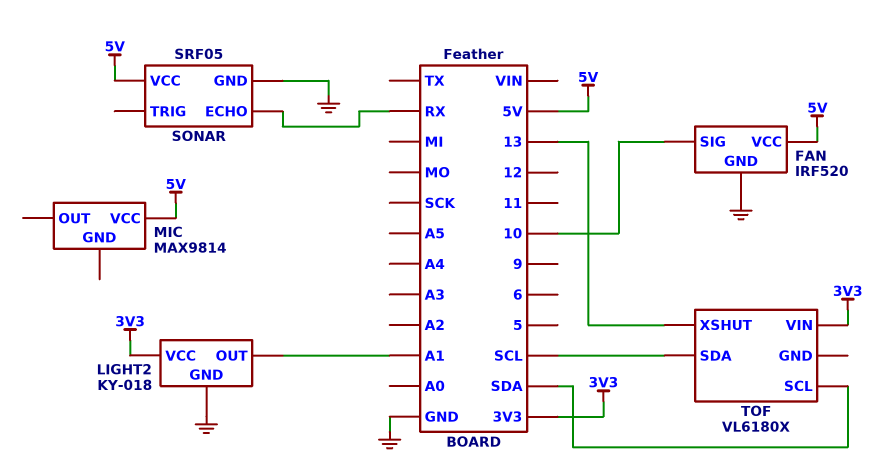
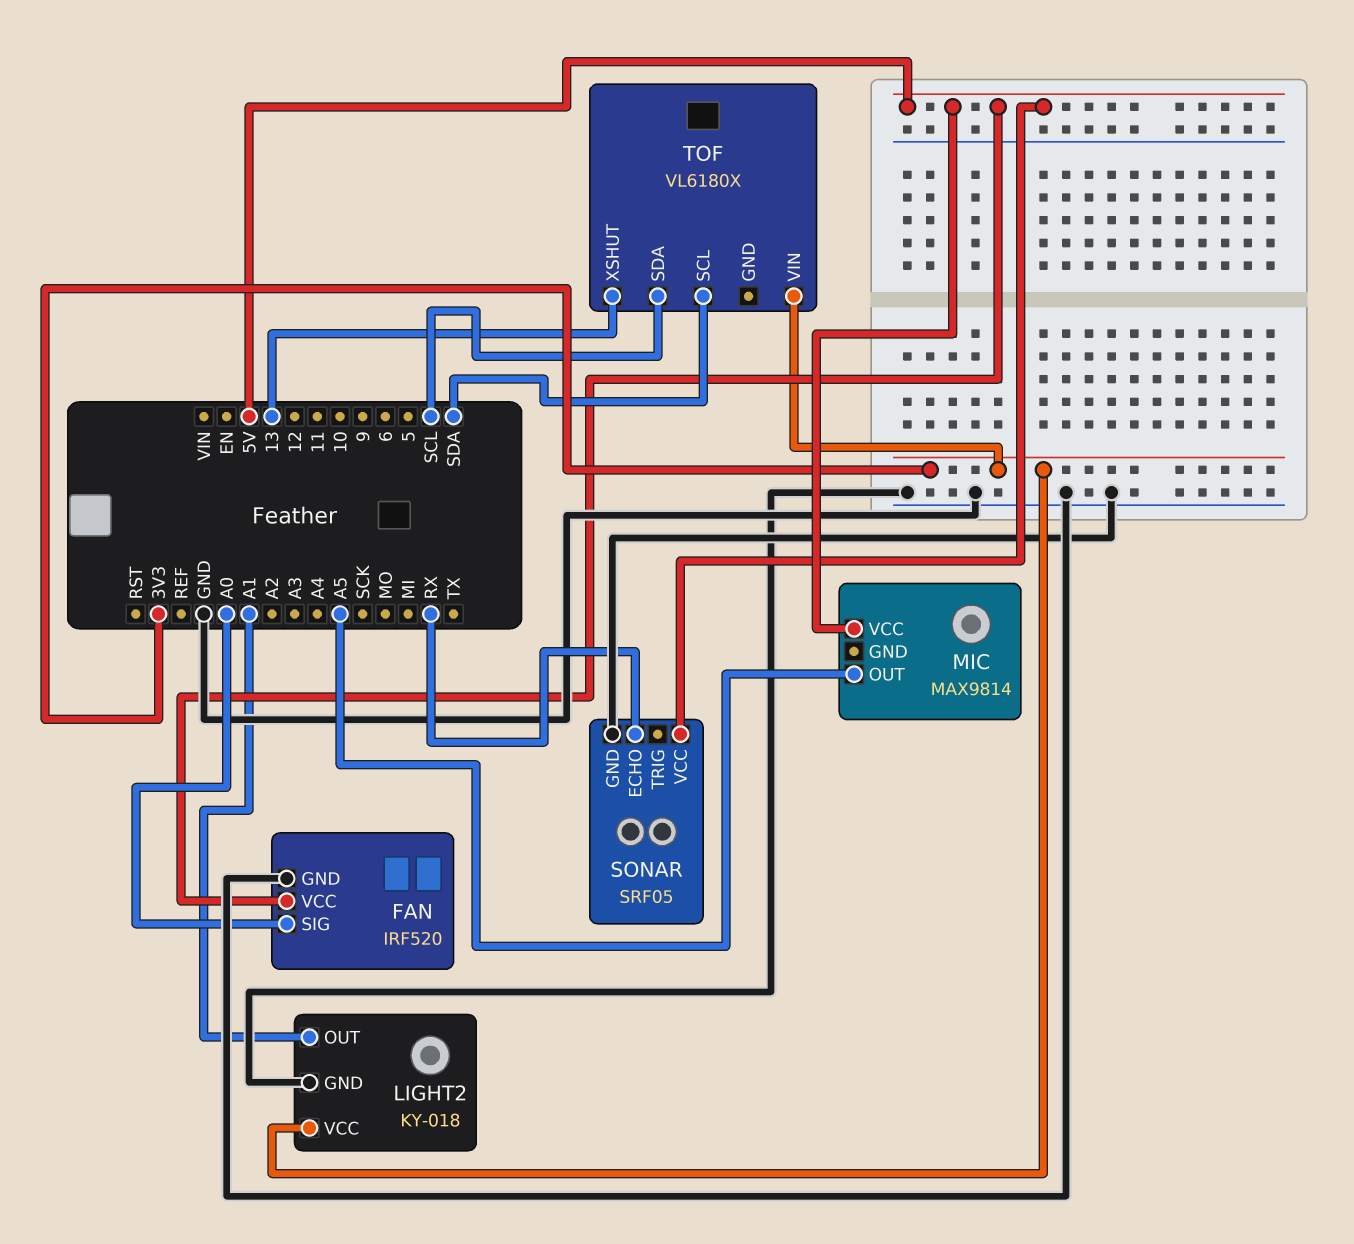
FAN pin SIG: 10 -> A0
MIC pin OUT: none -> A5

